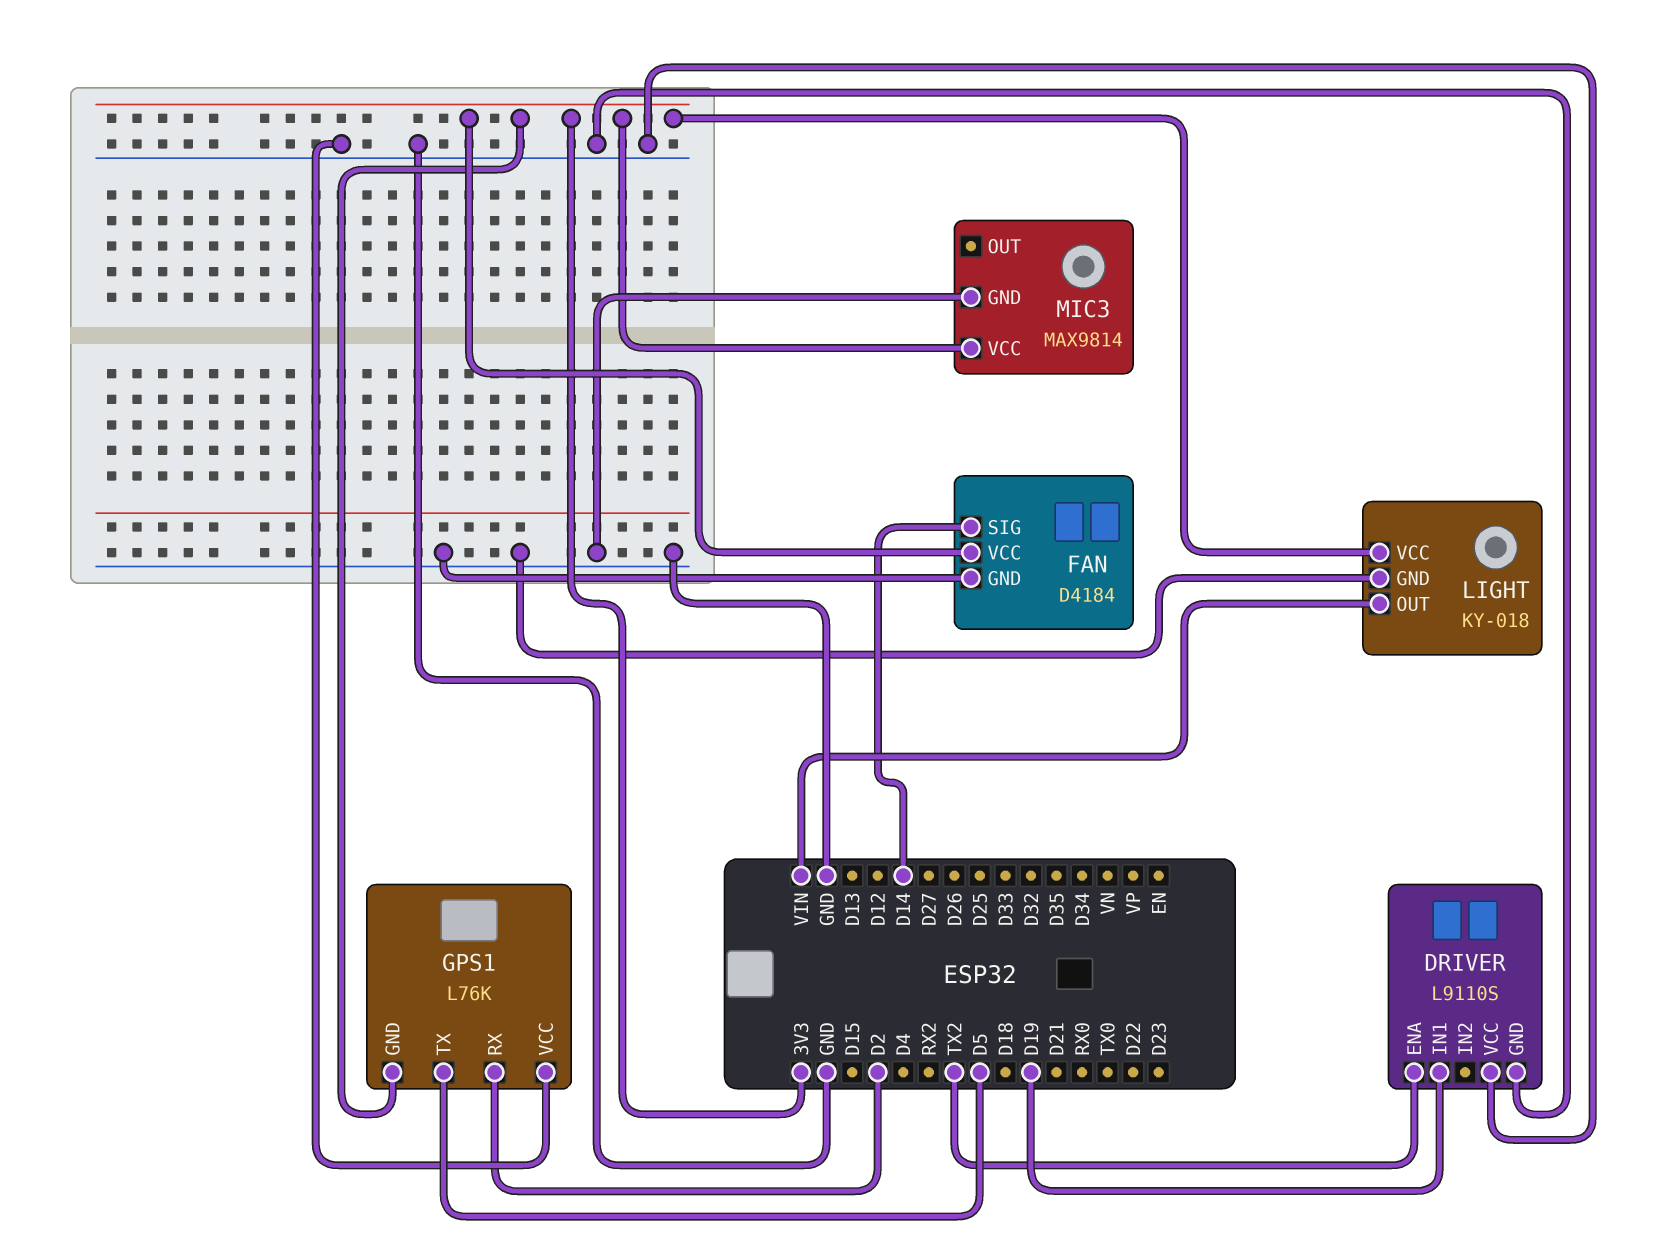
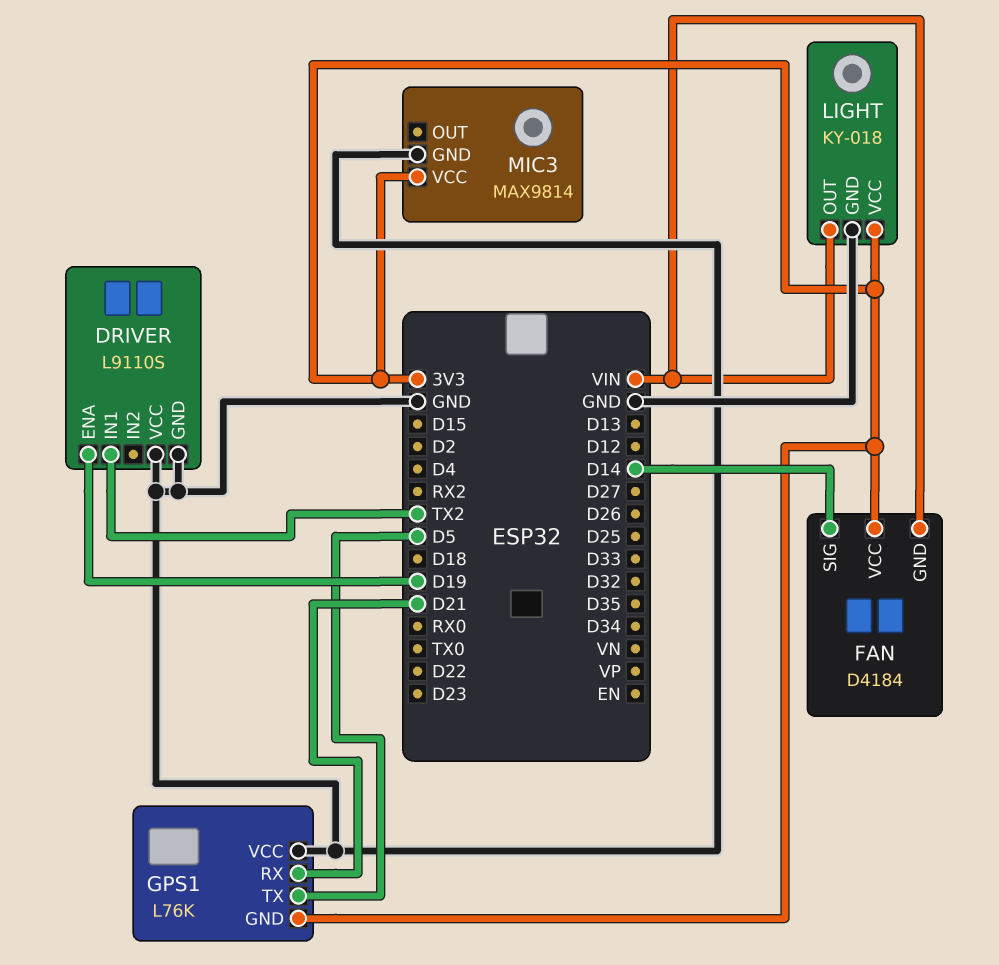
DRIVER pin ENA: TX2 -> D19
DRIVER pin IN1: D19 -> TX2
FAN pin GND: GND -> VIN
GPS1 pin RX: D2 -> D21

